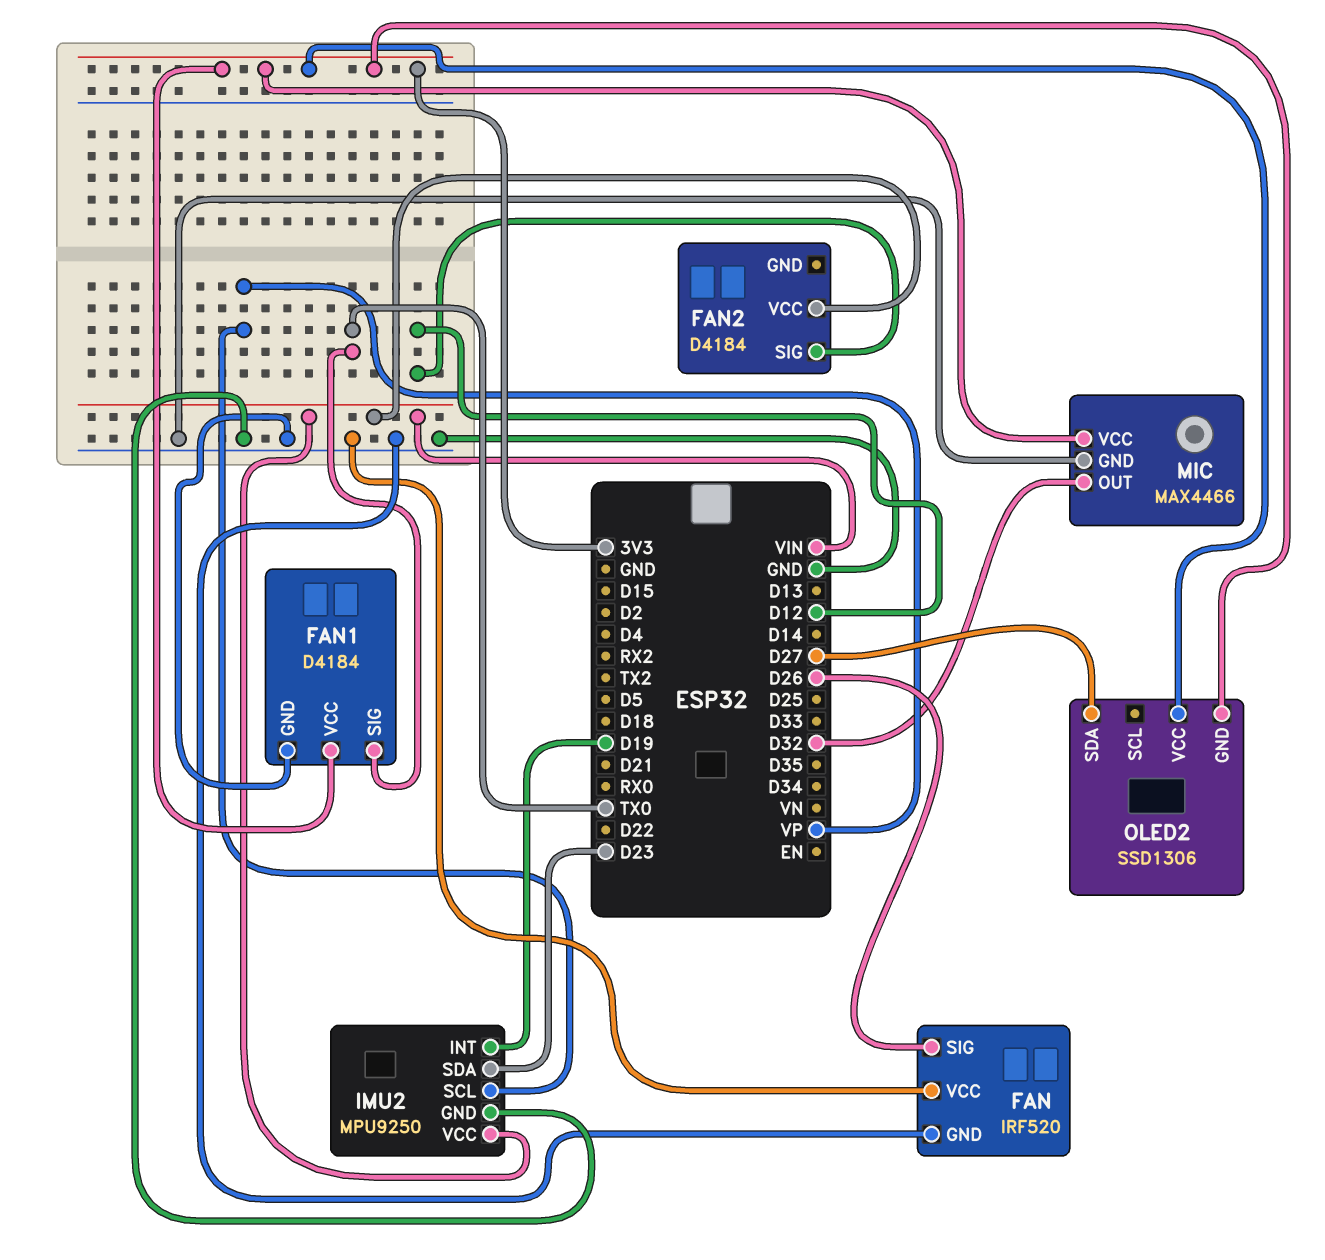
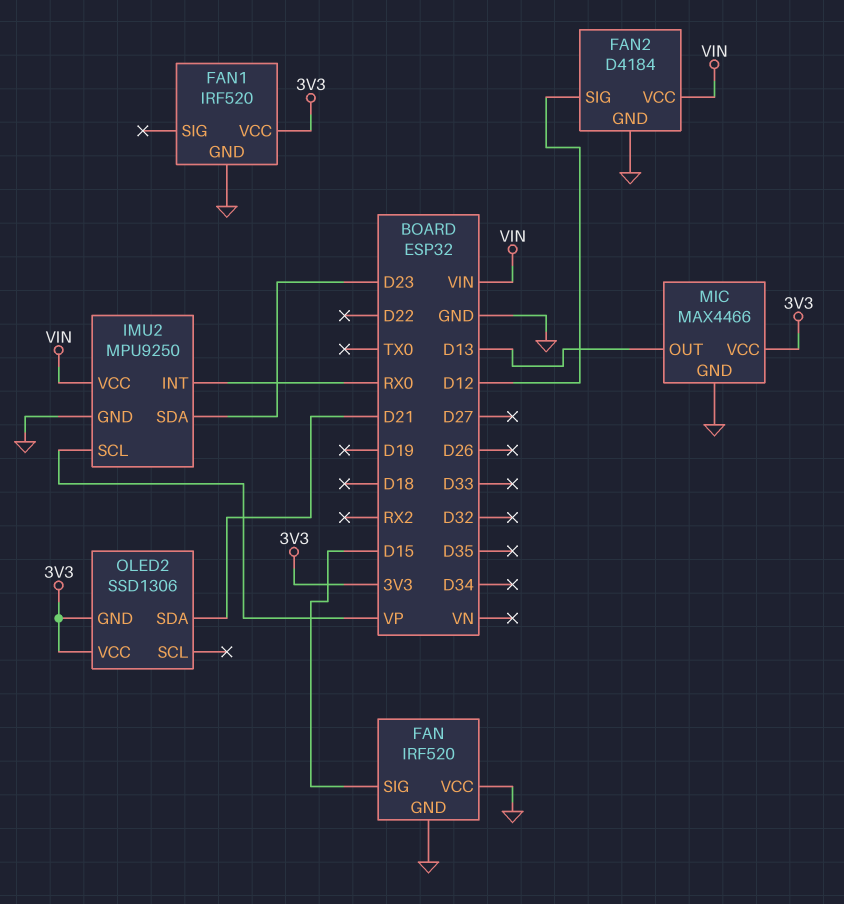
FAN pin SIG: D26 -> D15
FAN1: D4184 -> IRF520
FAN1 pin SIG: TX0 -> none
FAN2 pin GND: none -> GND
IMU2 pin INT: D19 -> RX0
MIC pin OUT: D32 -> D13
OLED2 pin SDA: D27 -> D21

